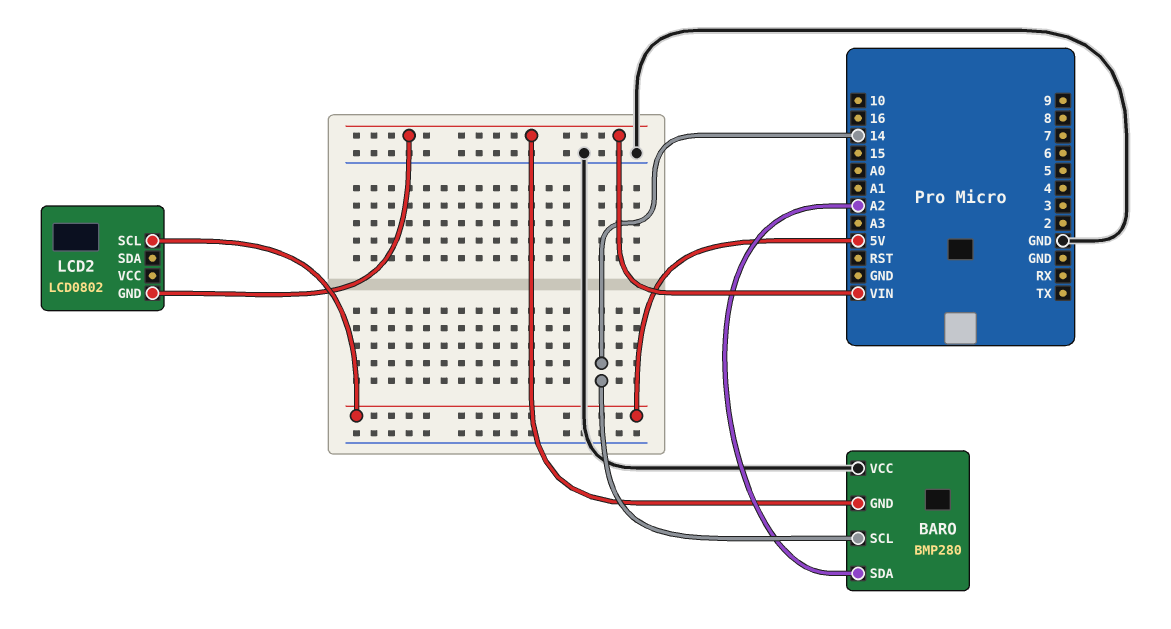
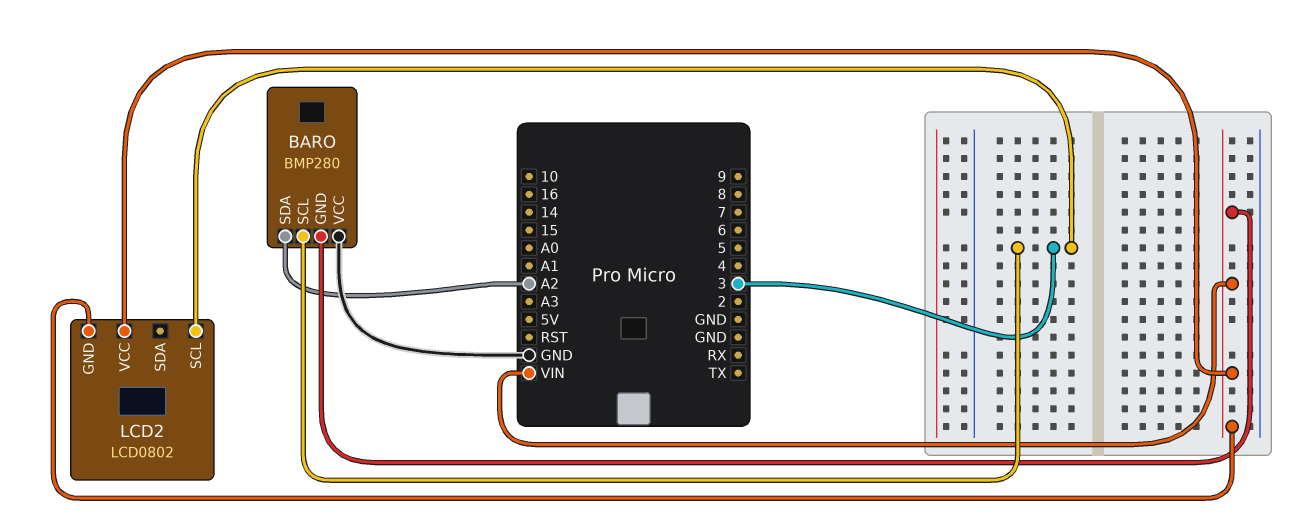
BARO pin SCL: 14 -> 3
LCD2 pin SCL: 5V -> 3
LCD2 pin VCC: none -> VIN

